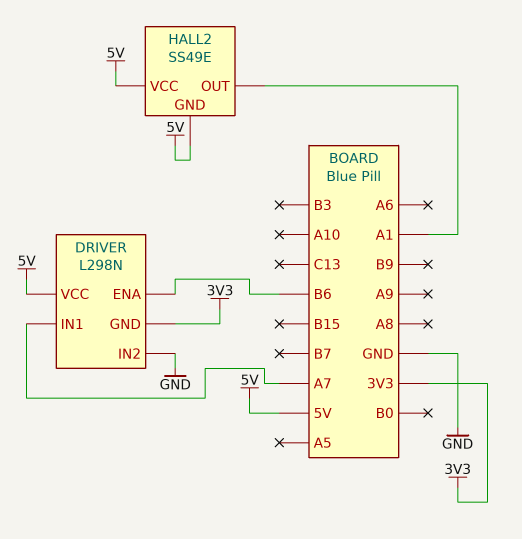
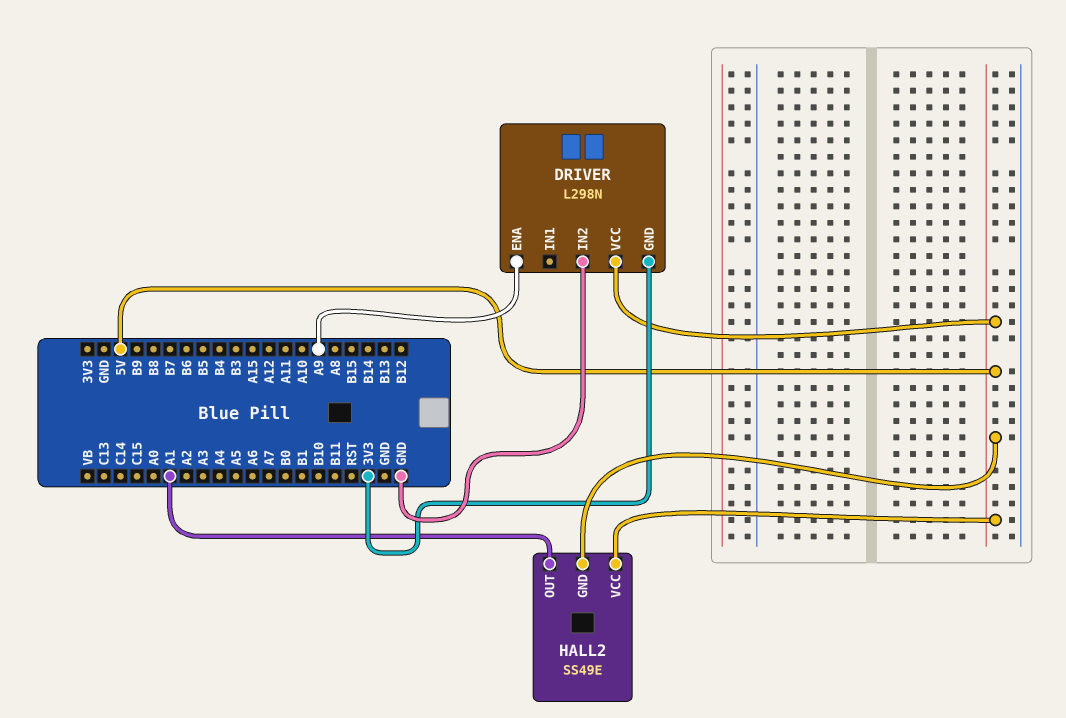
DRIVER pin ENA: B6 -> A9
DRIVER pin IN1: A7 -> none

